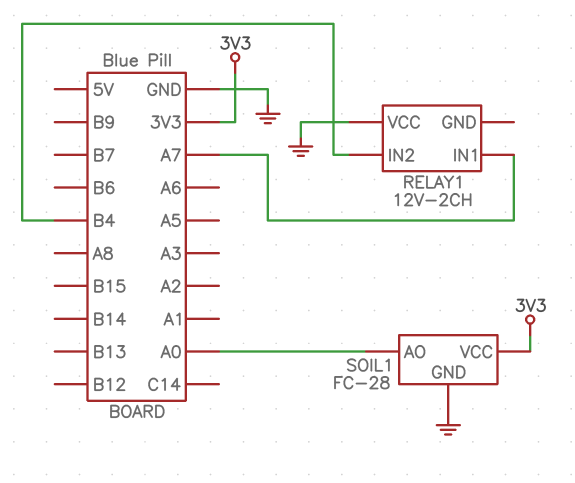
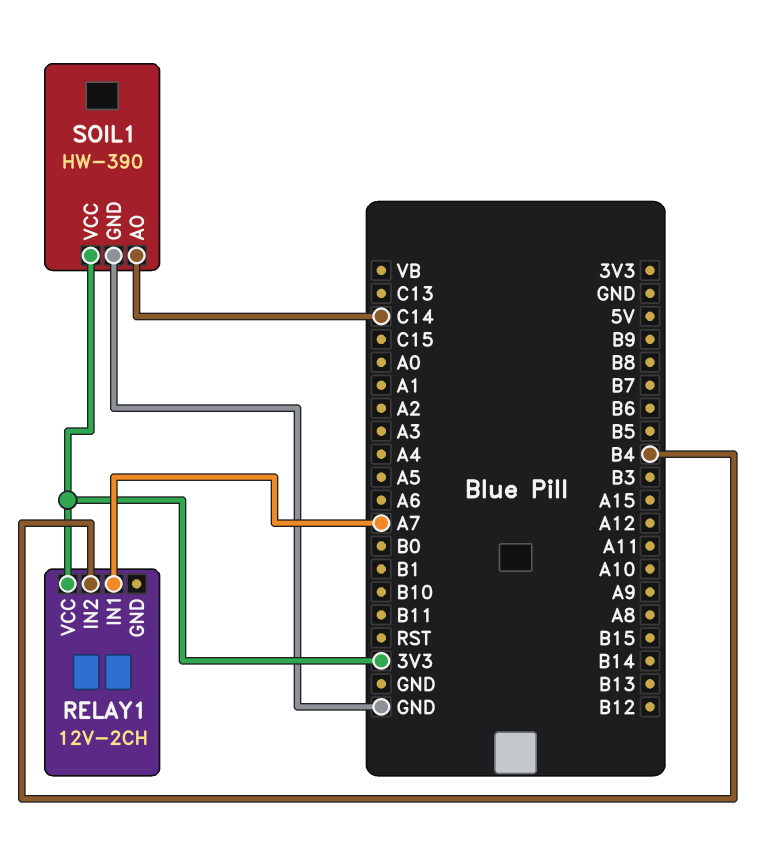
RELAY1 pin VCC: GND -> 3V3
SOIL1: FC-28 -> HW-390
SOIL1 pin AO: A0 -> C14

